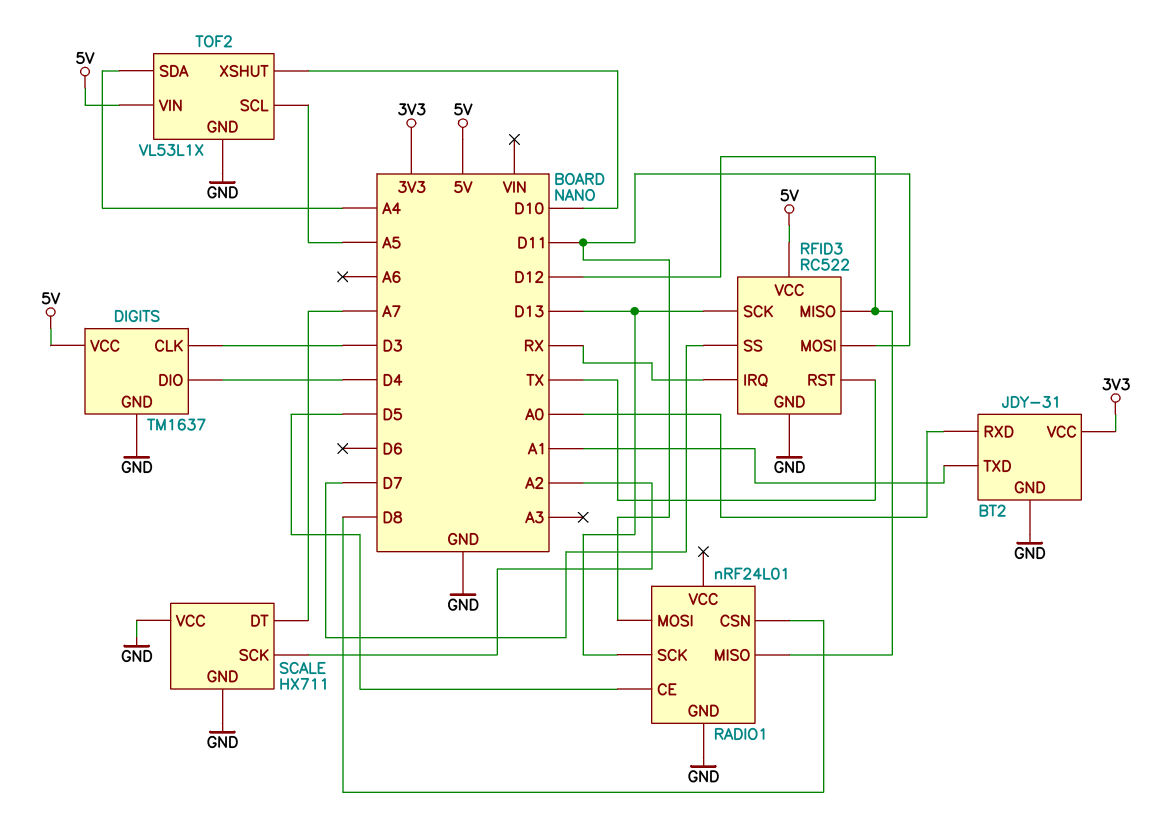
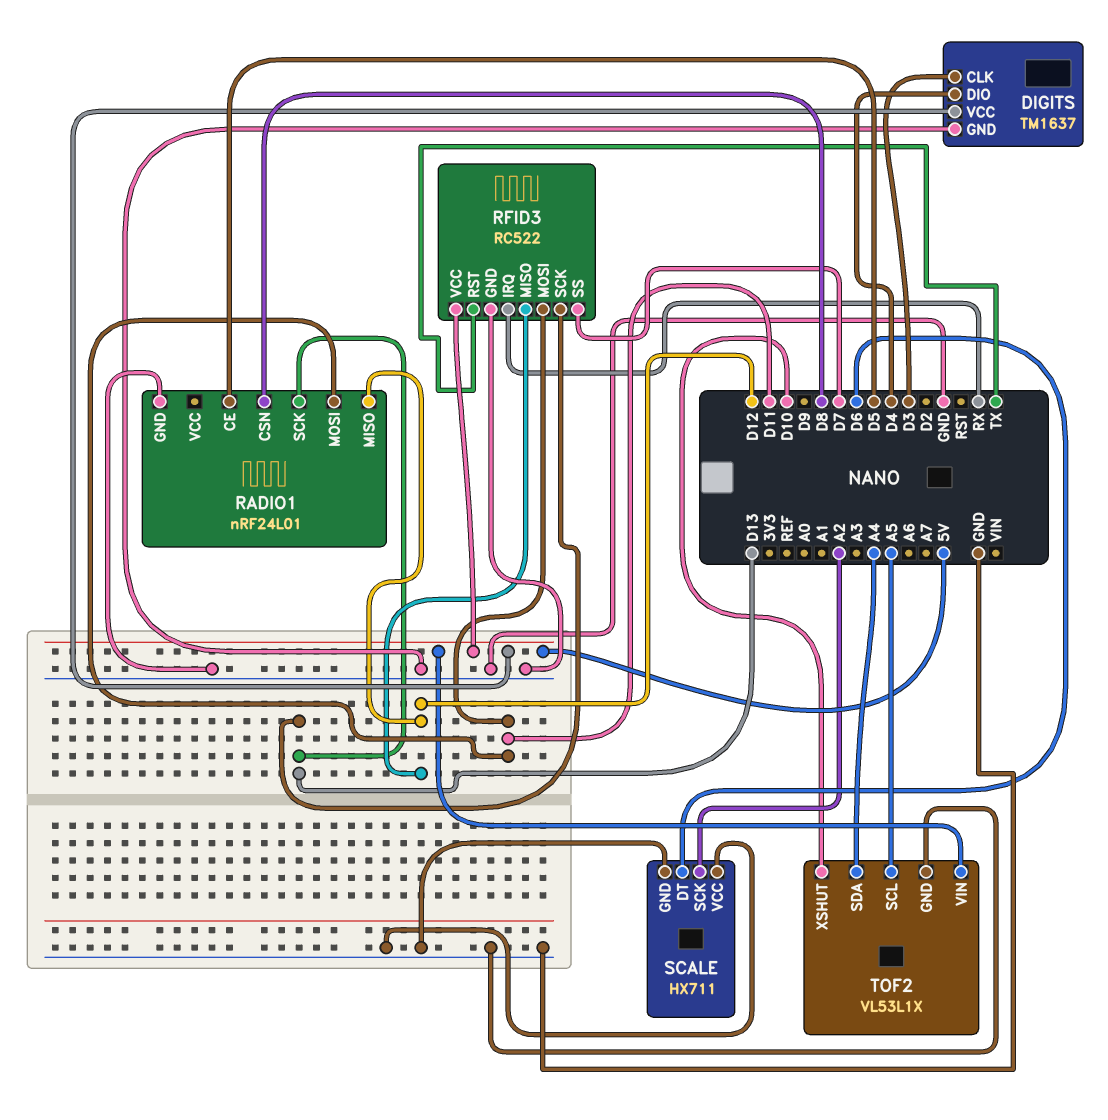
BT2: JDY-31 -> none
BT2 pin GND: GND -> none
BT2 pin RXD: A0 -> none
BT2 pin TXD: A1 -> none
BT2 pin VCC: 3V3 -> none
SCALE pin DT: A7 -> D6

